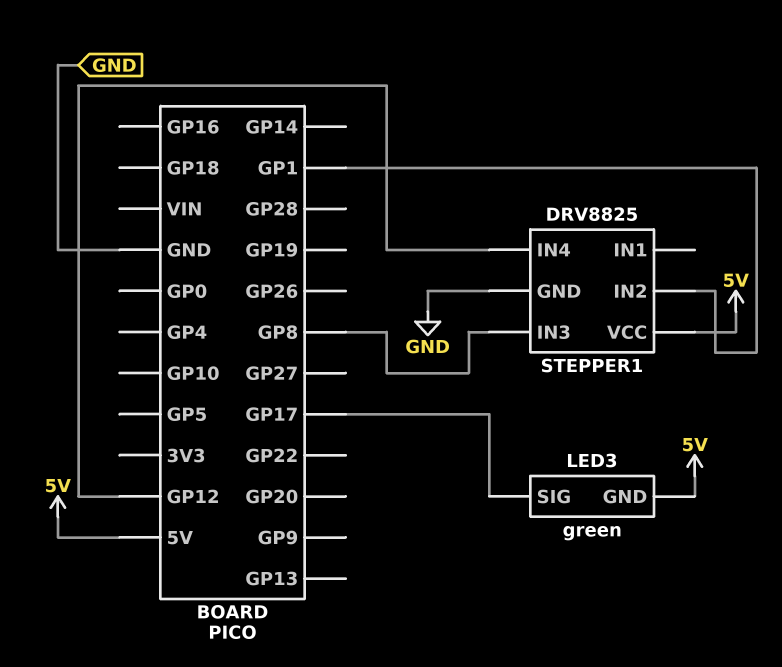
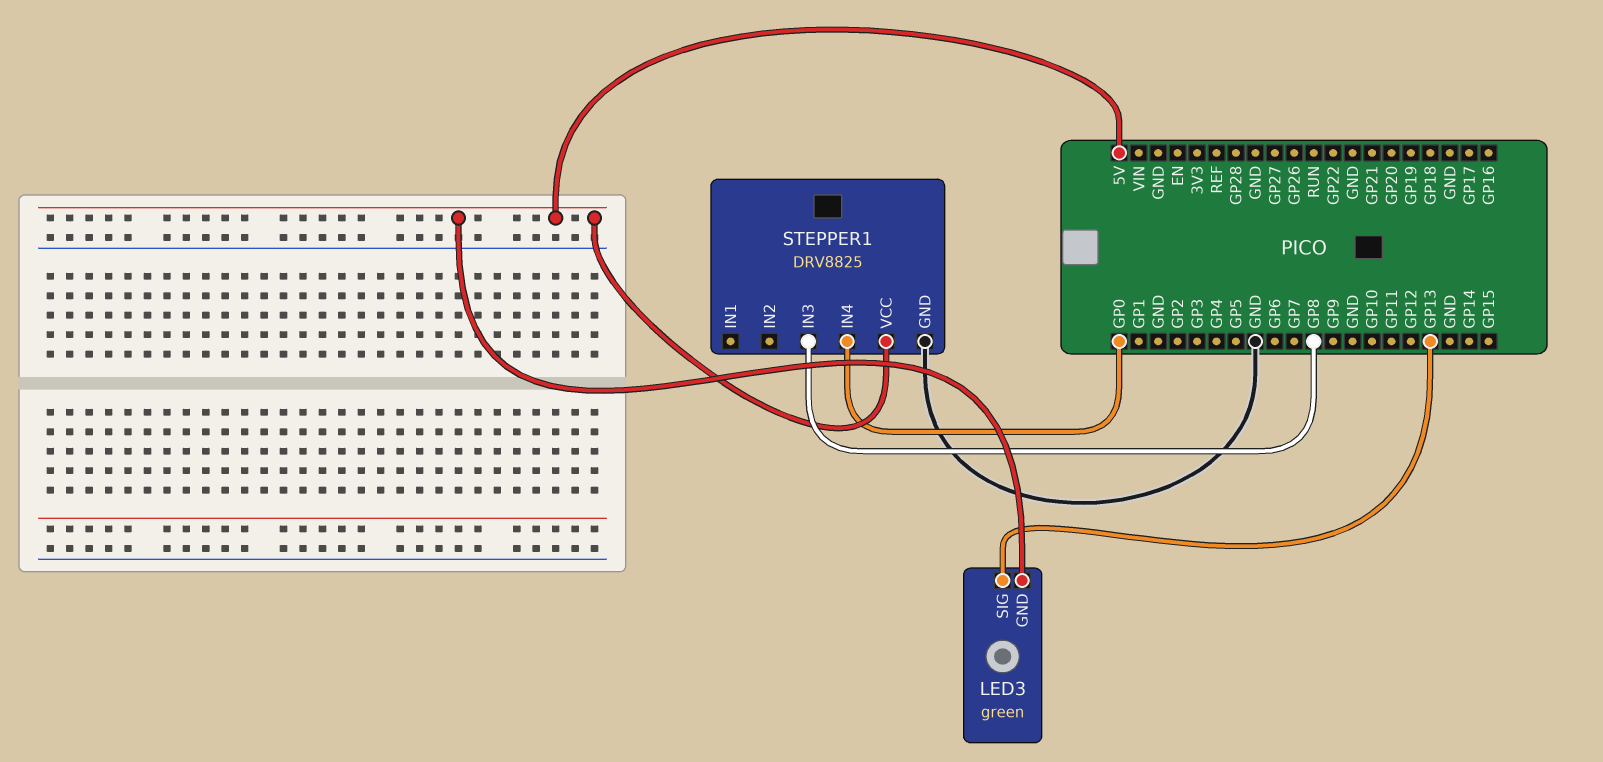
LED3 pin SIG: GP17 -> GP13
STEPPER1 pin IN2: GP1 -> none
STEPPER1 pin IN4: GP12 -> GP0

